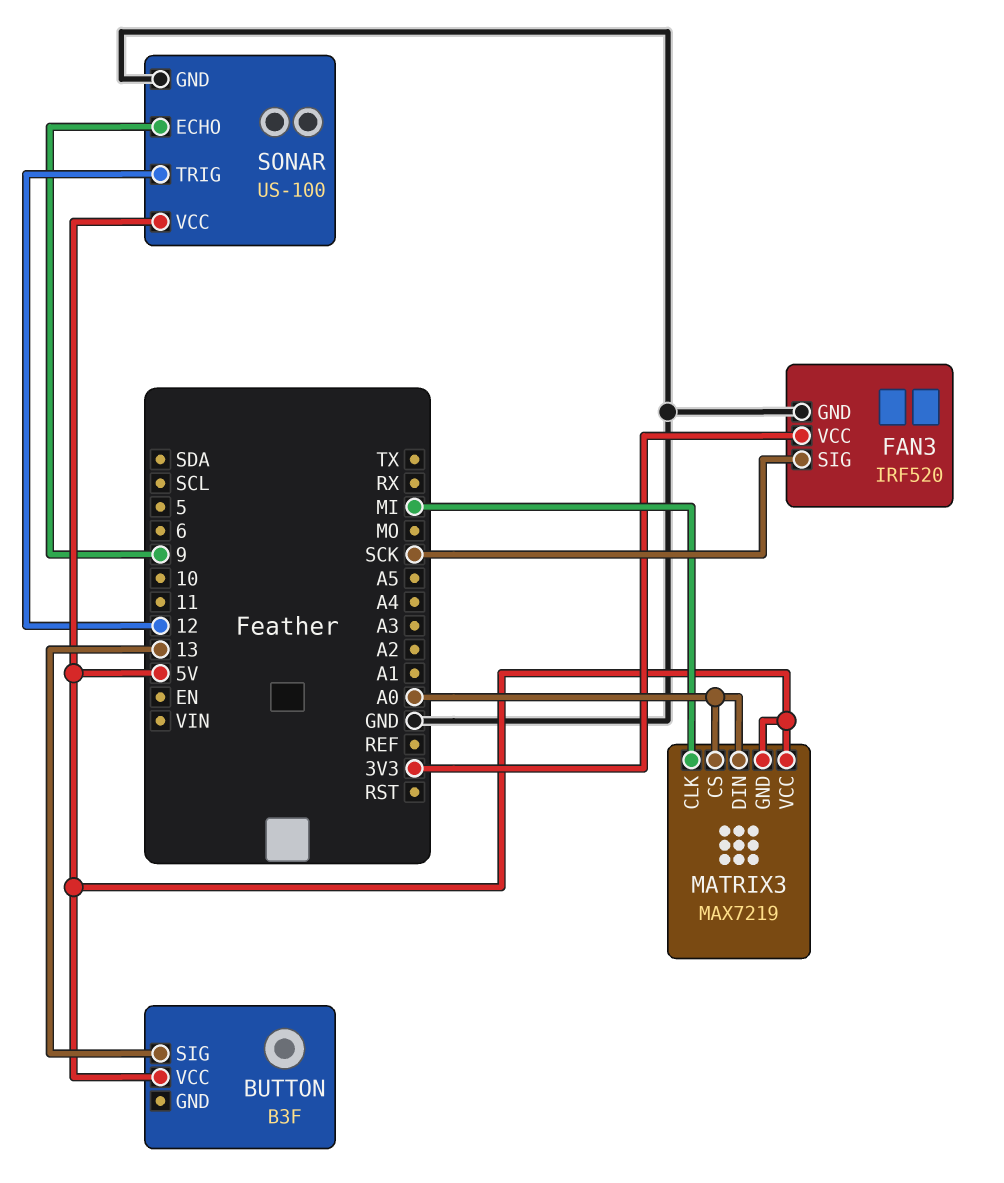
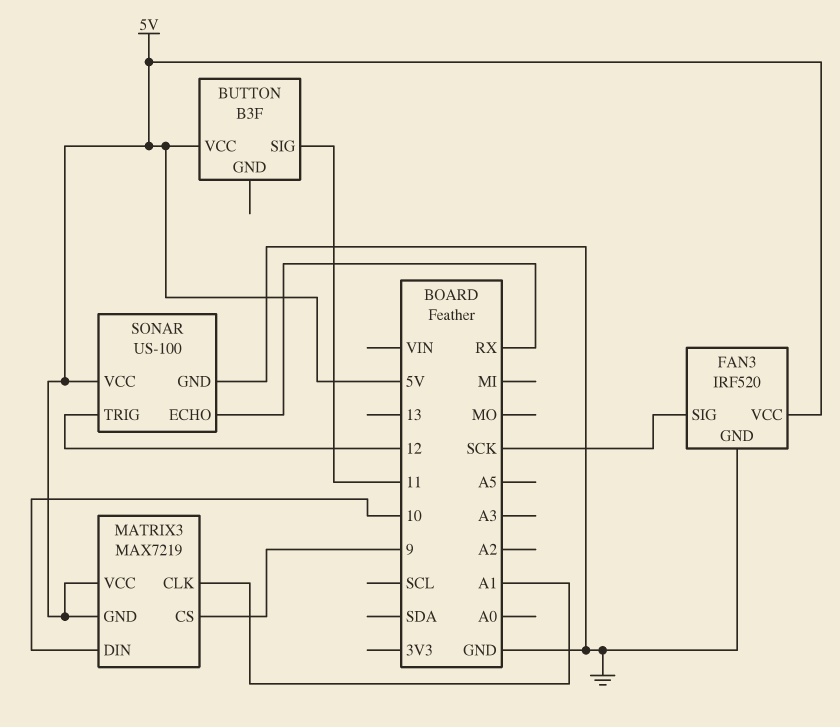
BUTTON pin SIG: 13 -> 11
FAN3 pin VCC: 3V3 -> 5V
MATRIX3 pin CLK: MI -> A1
MATRIX3 pin CS: A0 -> 9
MATRIX3 pin DIN: A0 -> 10
SONAR pin ECHO: 9 -> RX

